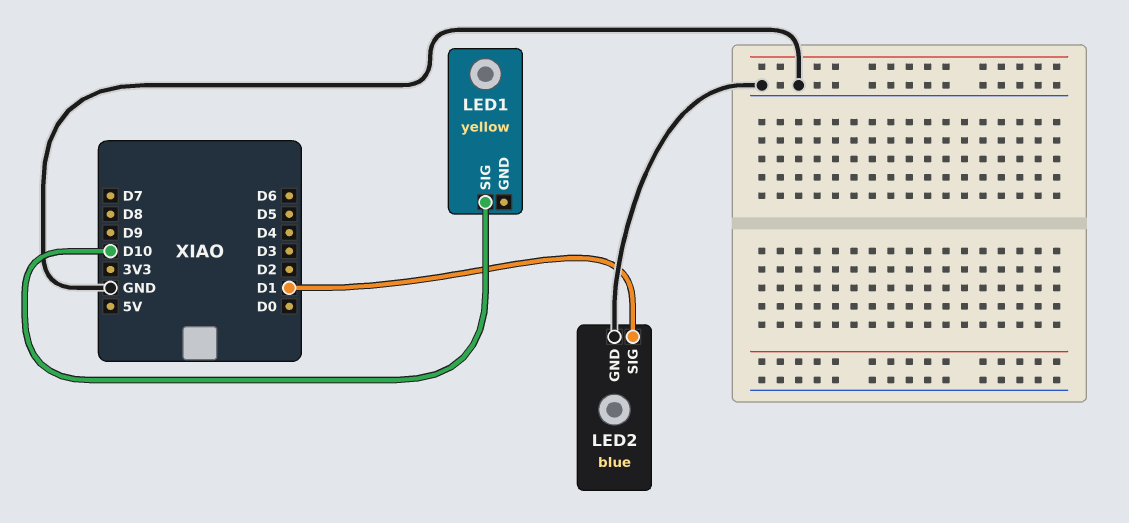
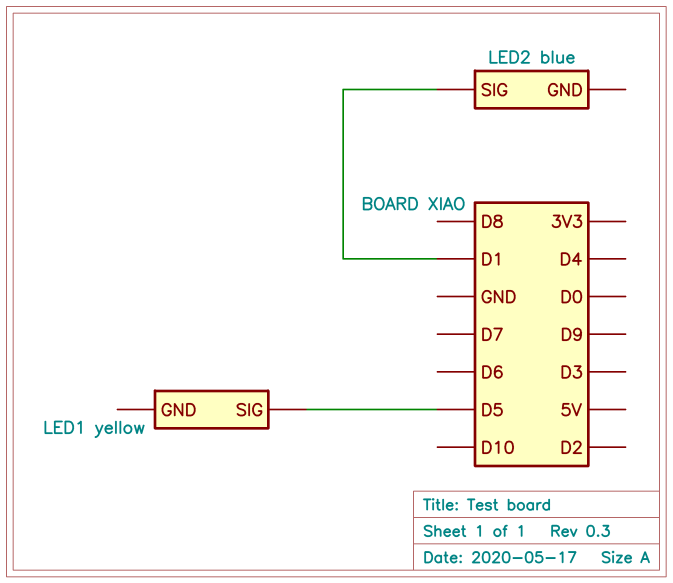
LED1 pin SIG: D10 -> D5
LED2 pin GND: GND -> none

